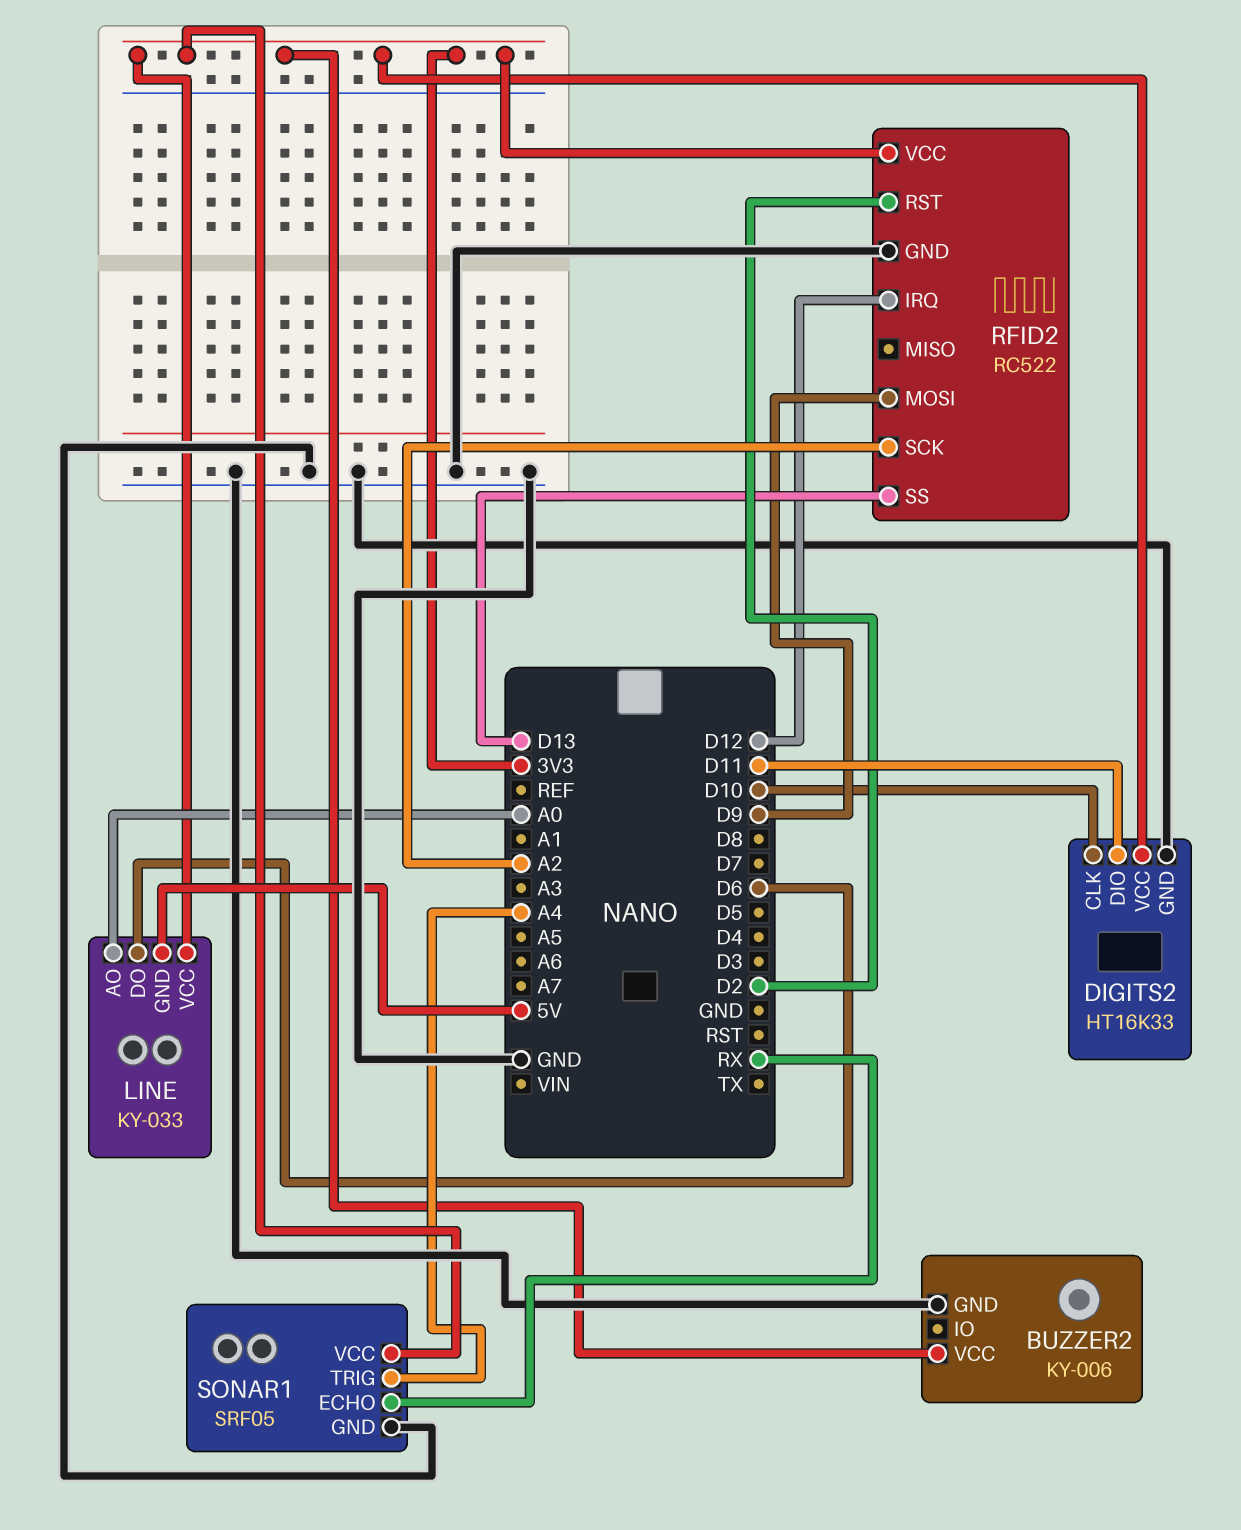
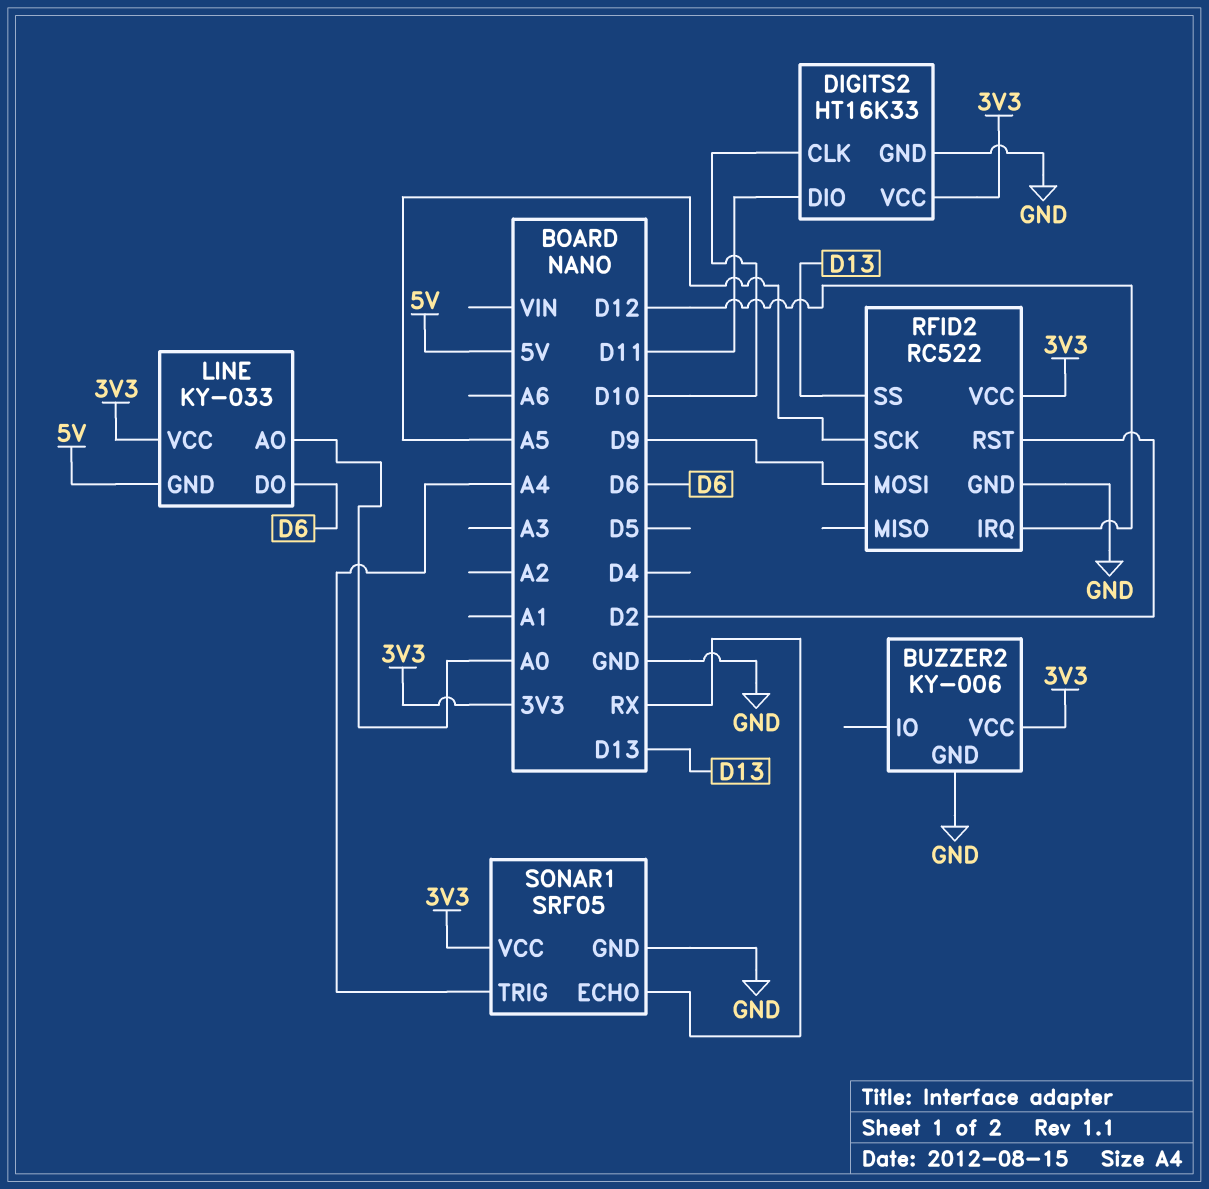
RFID2 pin SCK: A2 -> A5

